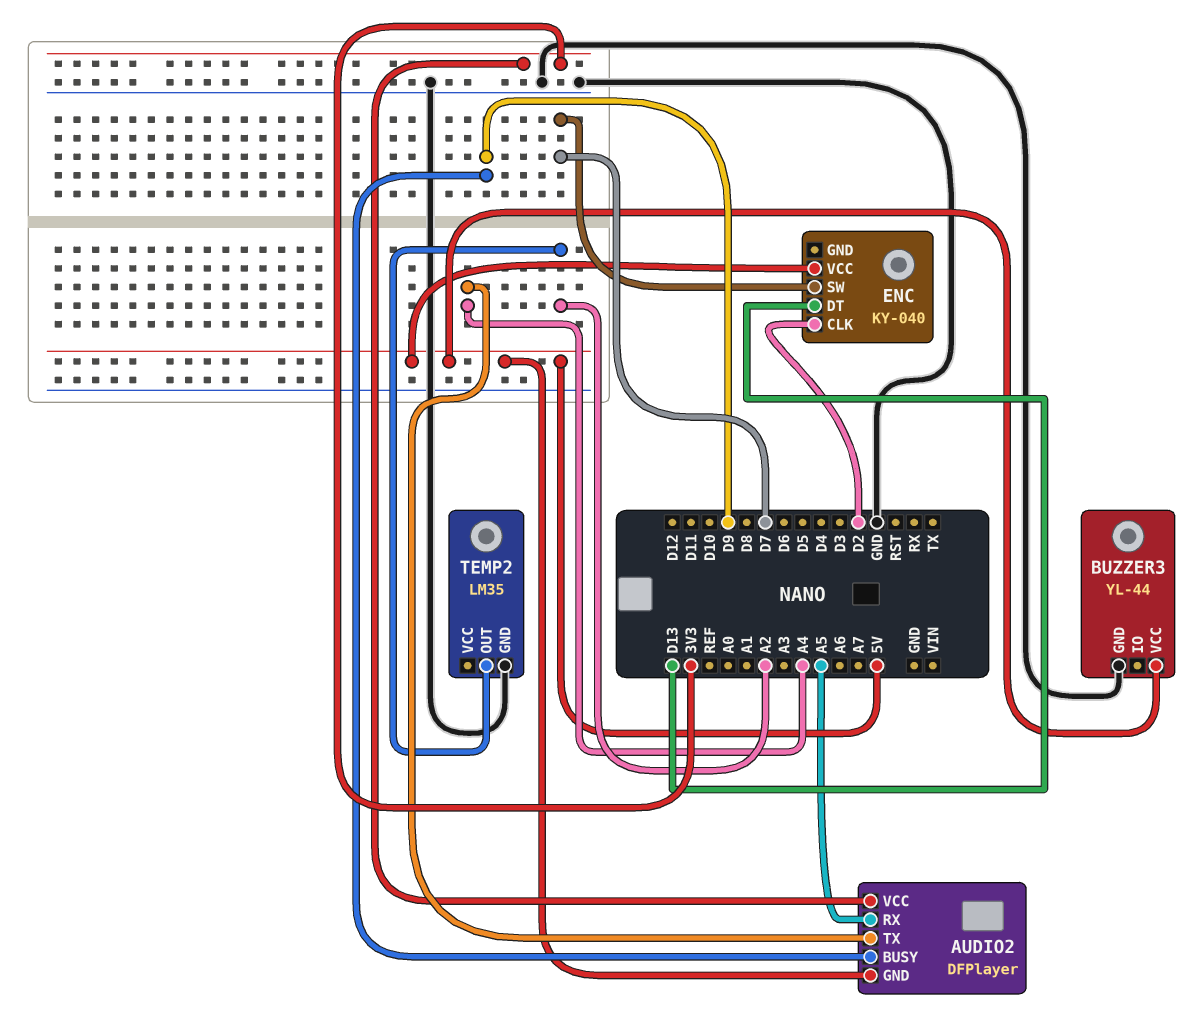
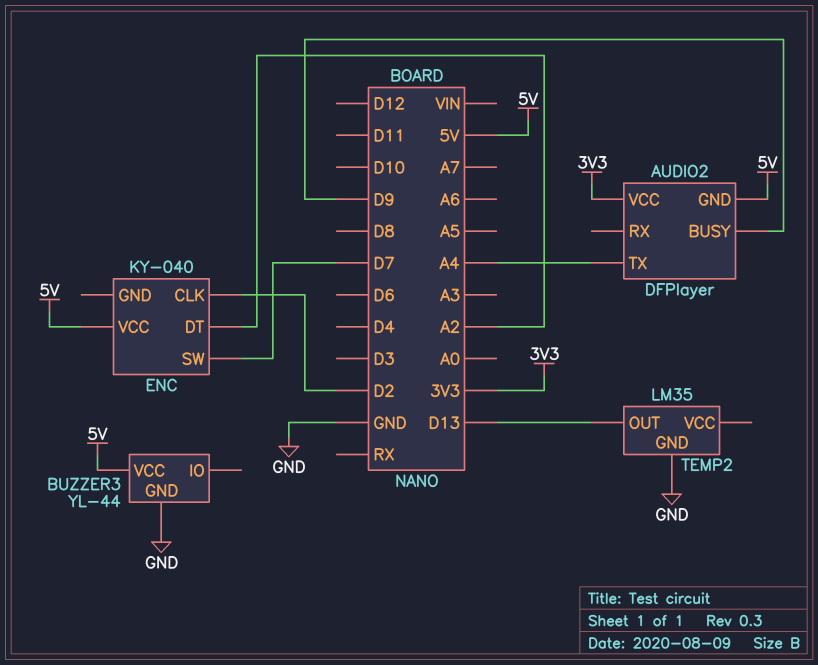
AUDIO2 pin RX: A5 -> none
ENC pin DT: D13 -> A2
TEMP2 pin OUT: A2 -> D13

